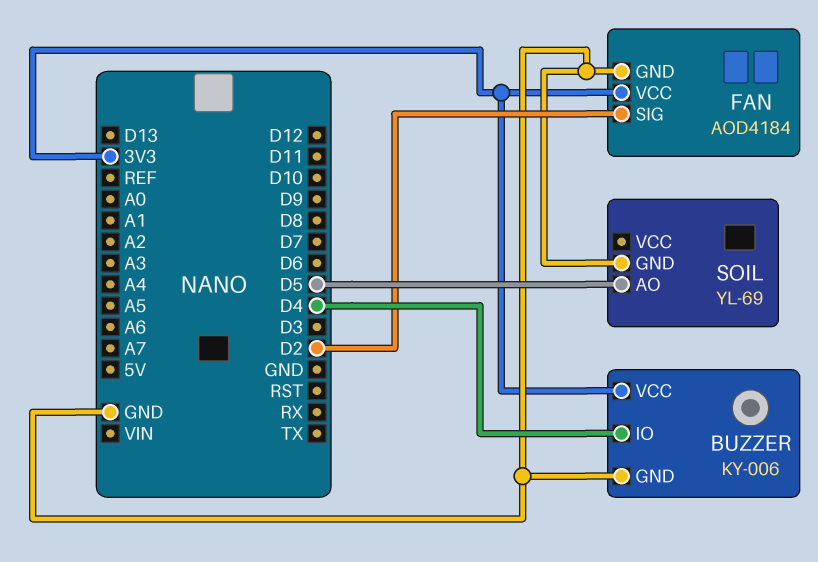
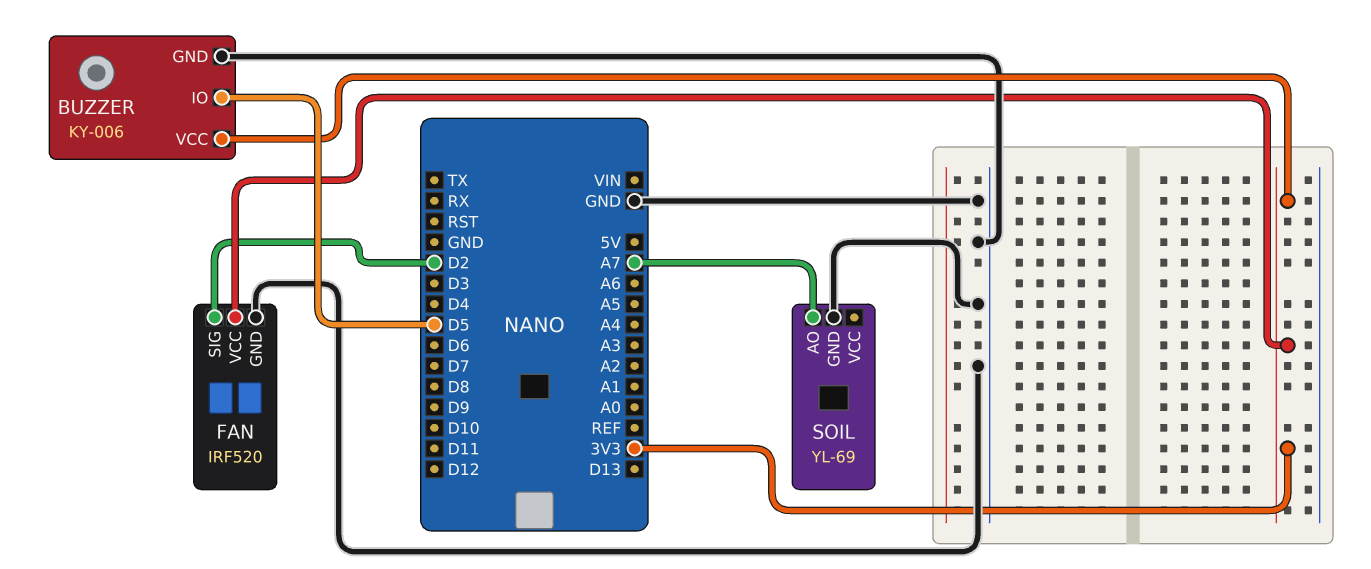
BUZZER pin IO: D4 -> D5
FAN: AOD4184 -> IRF520
SOIL pin AO: D5 -> A7

